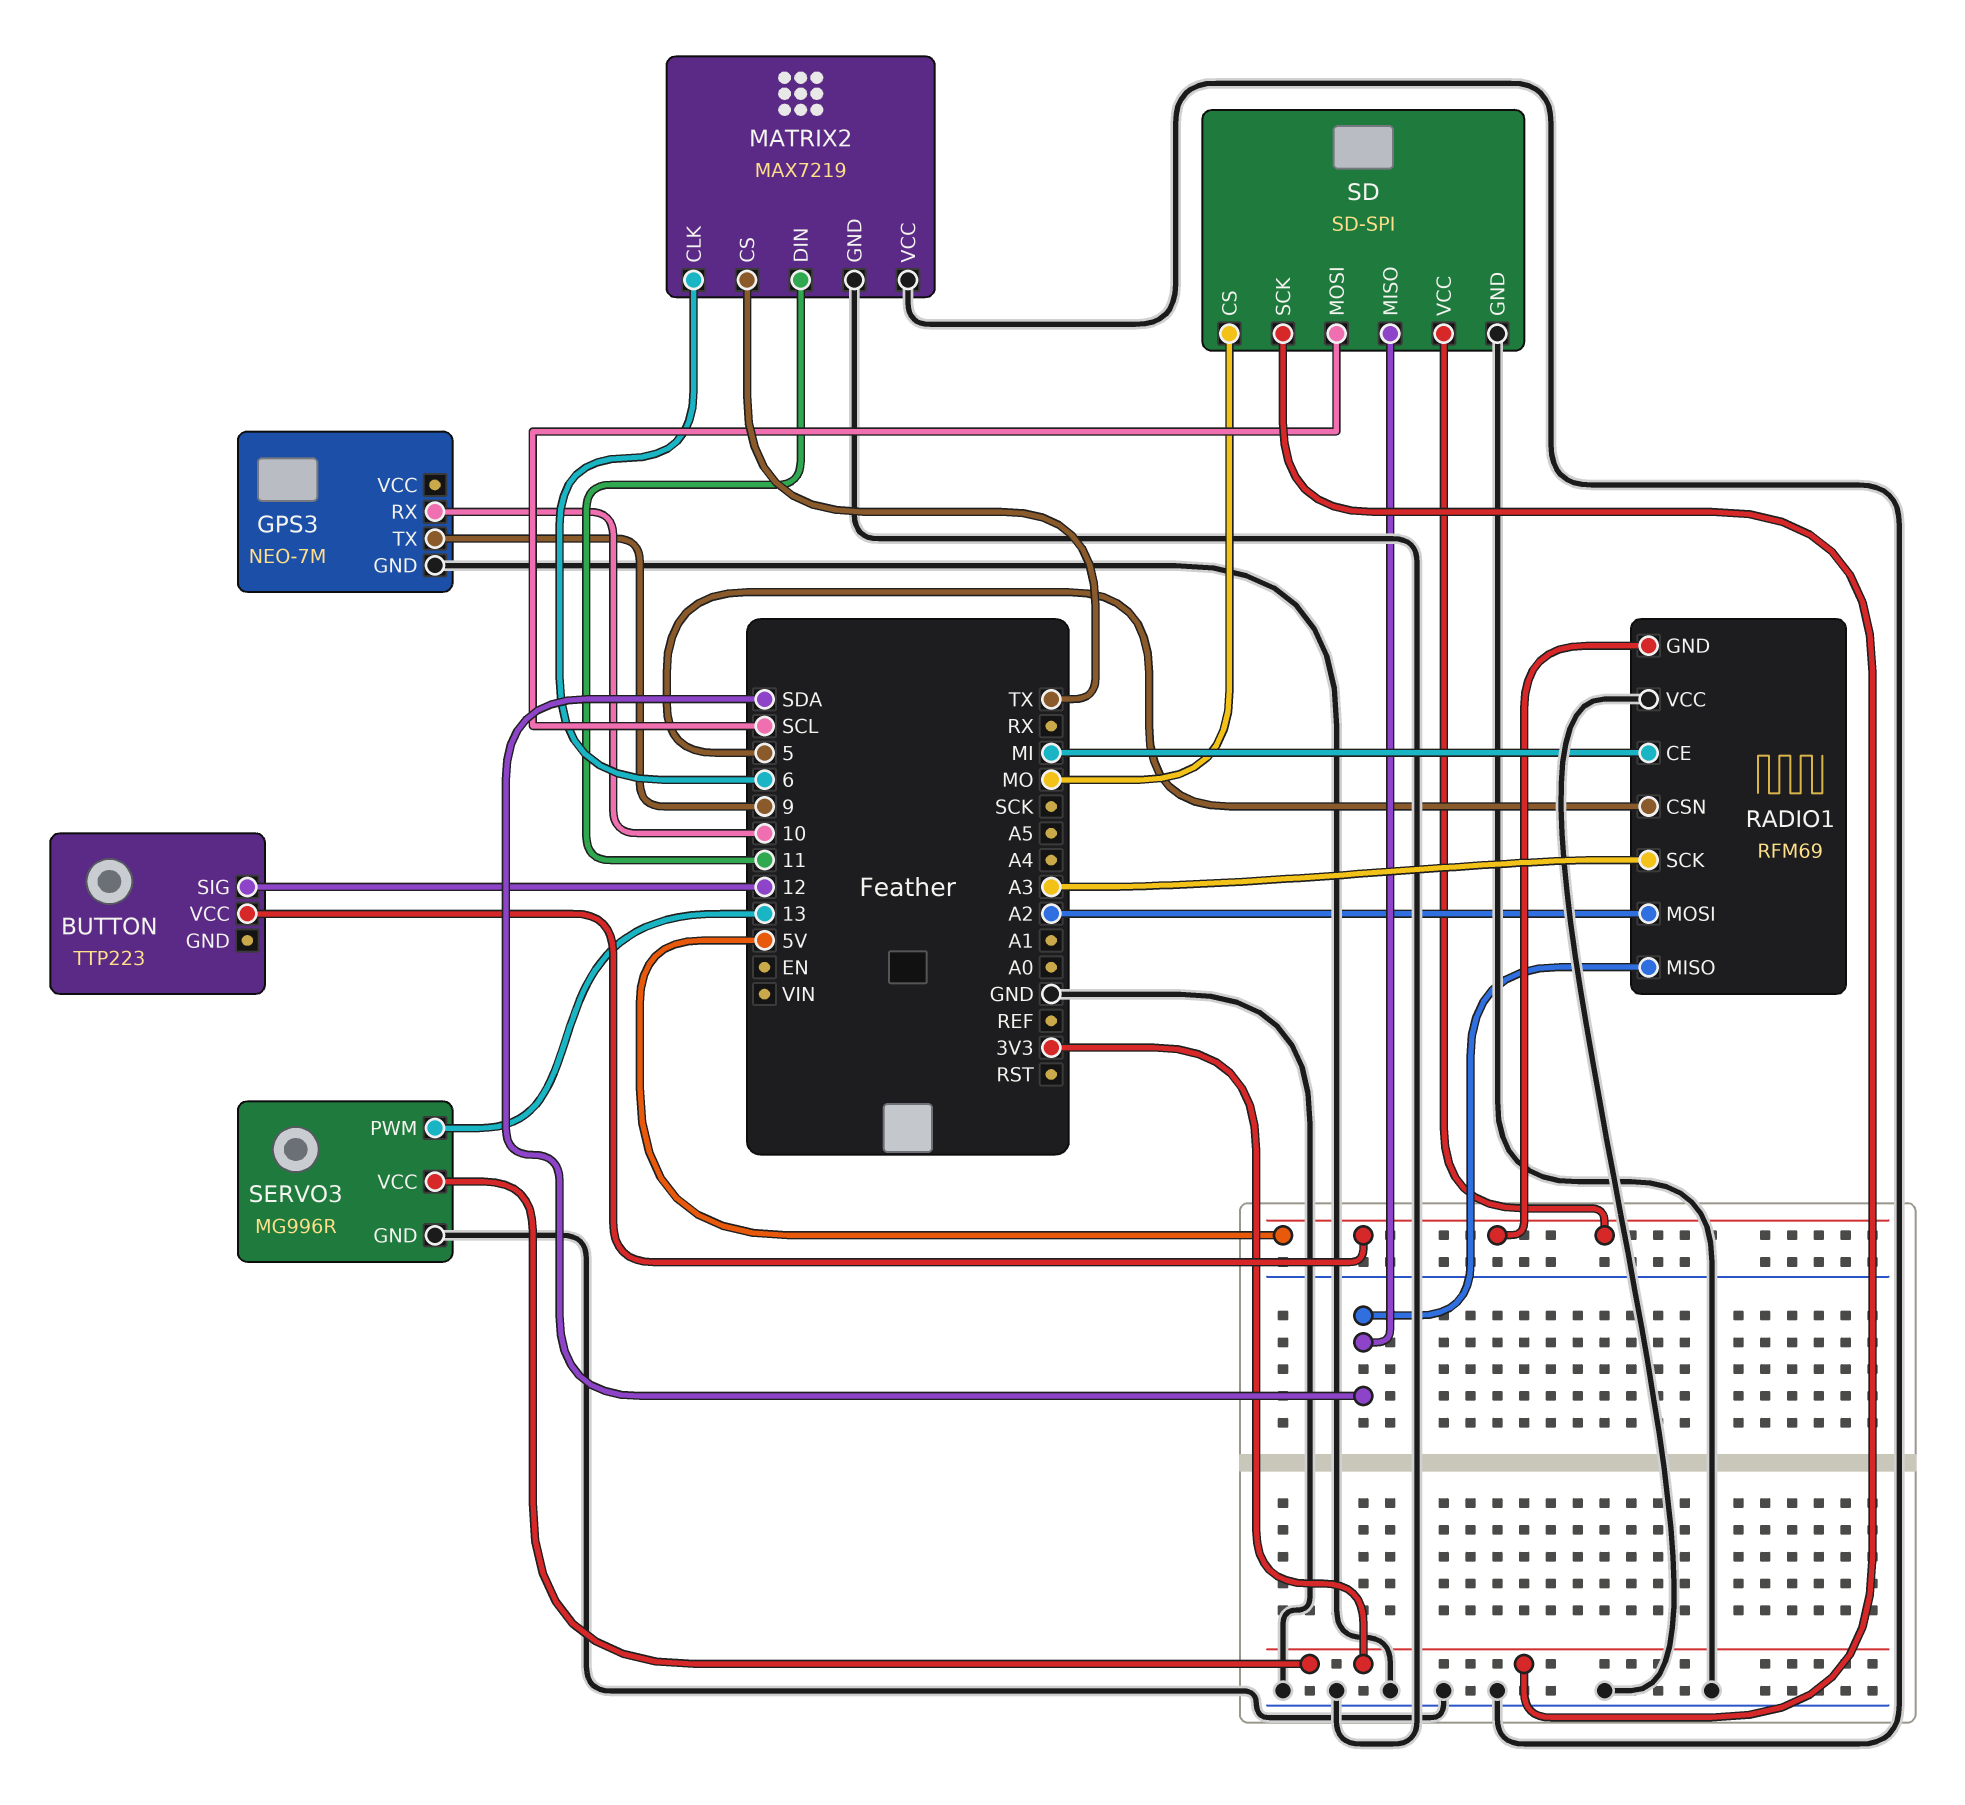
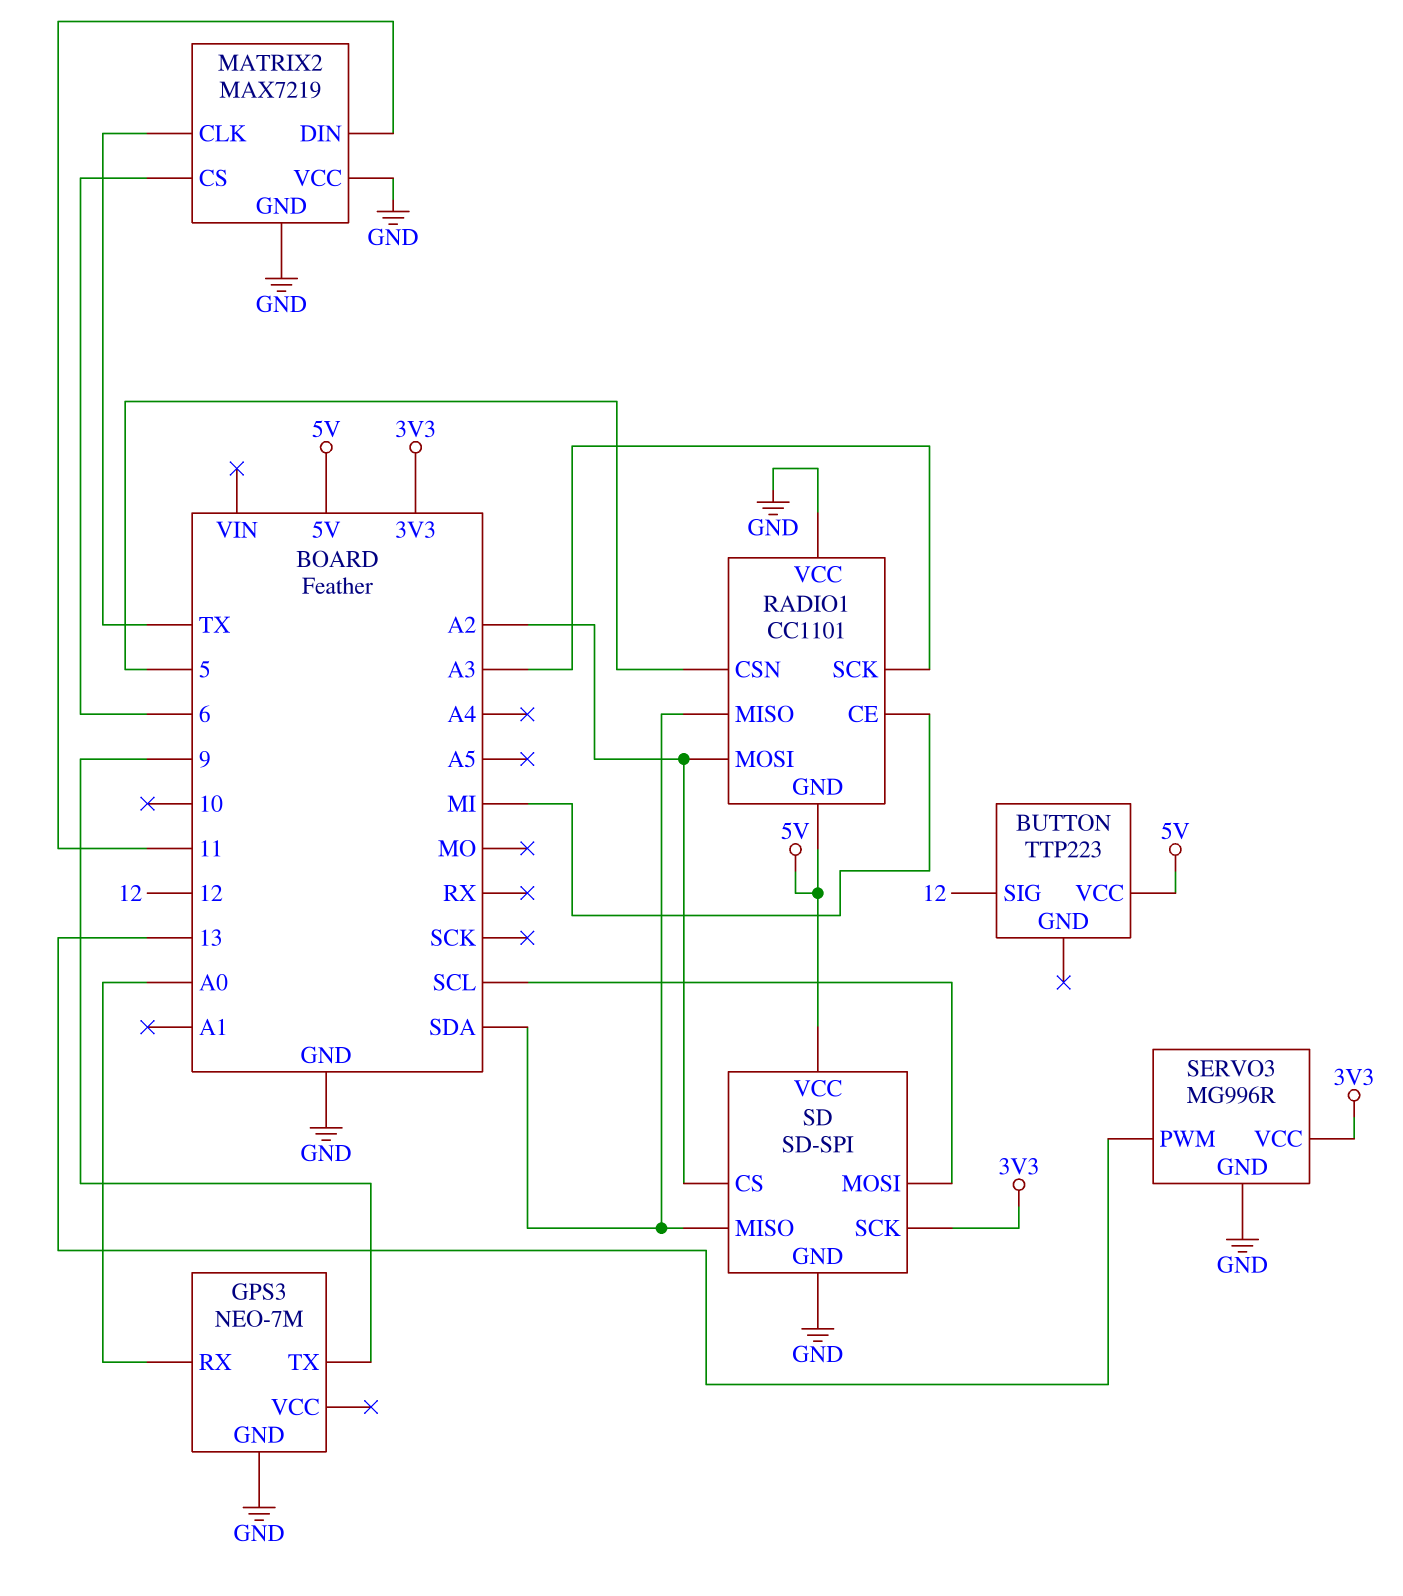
GPS3 pin RX: 10 -> A0
MATRIX2 pin CLK: 6 -> TX
MATRIX2 pin CS: TX -> 6
RADIO1: RFM69 -> CC1101
SD pin CS: MO -> A2

